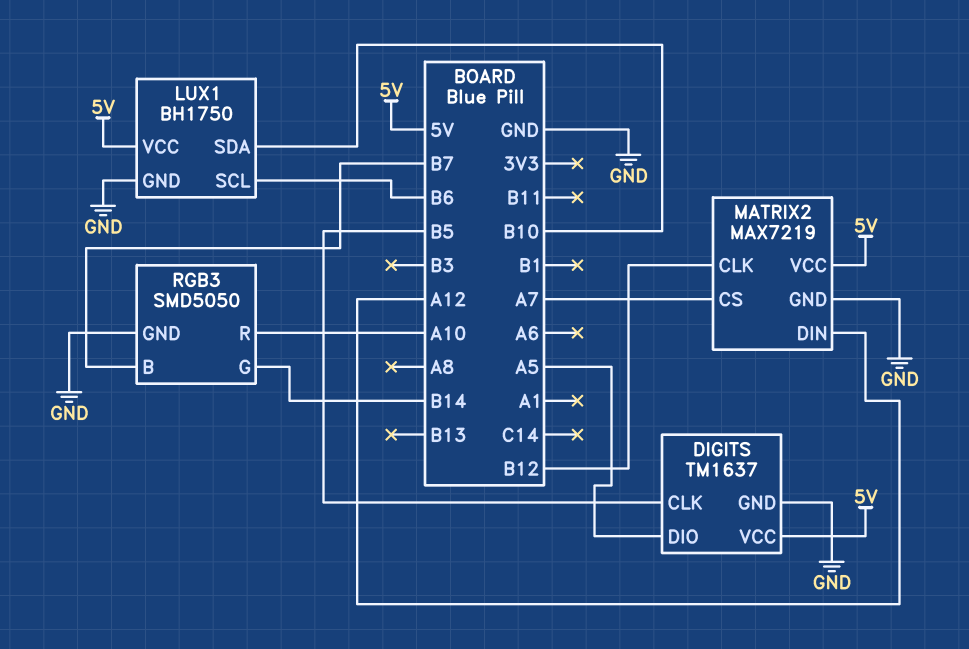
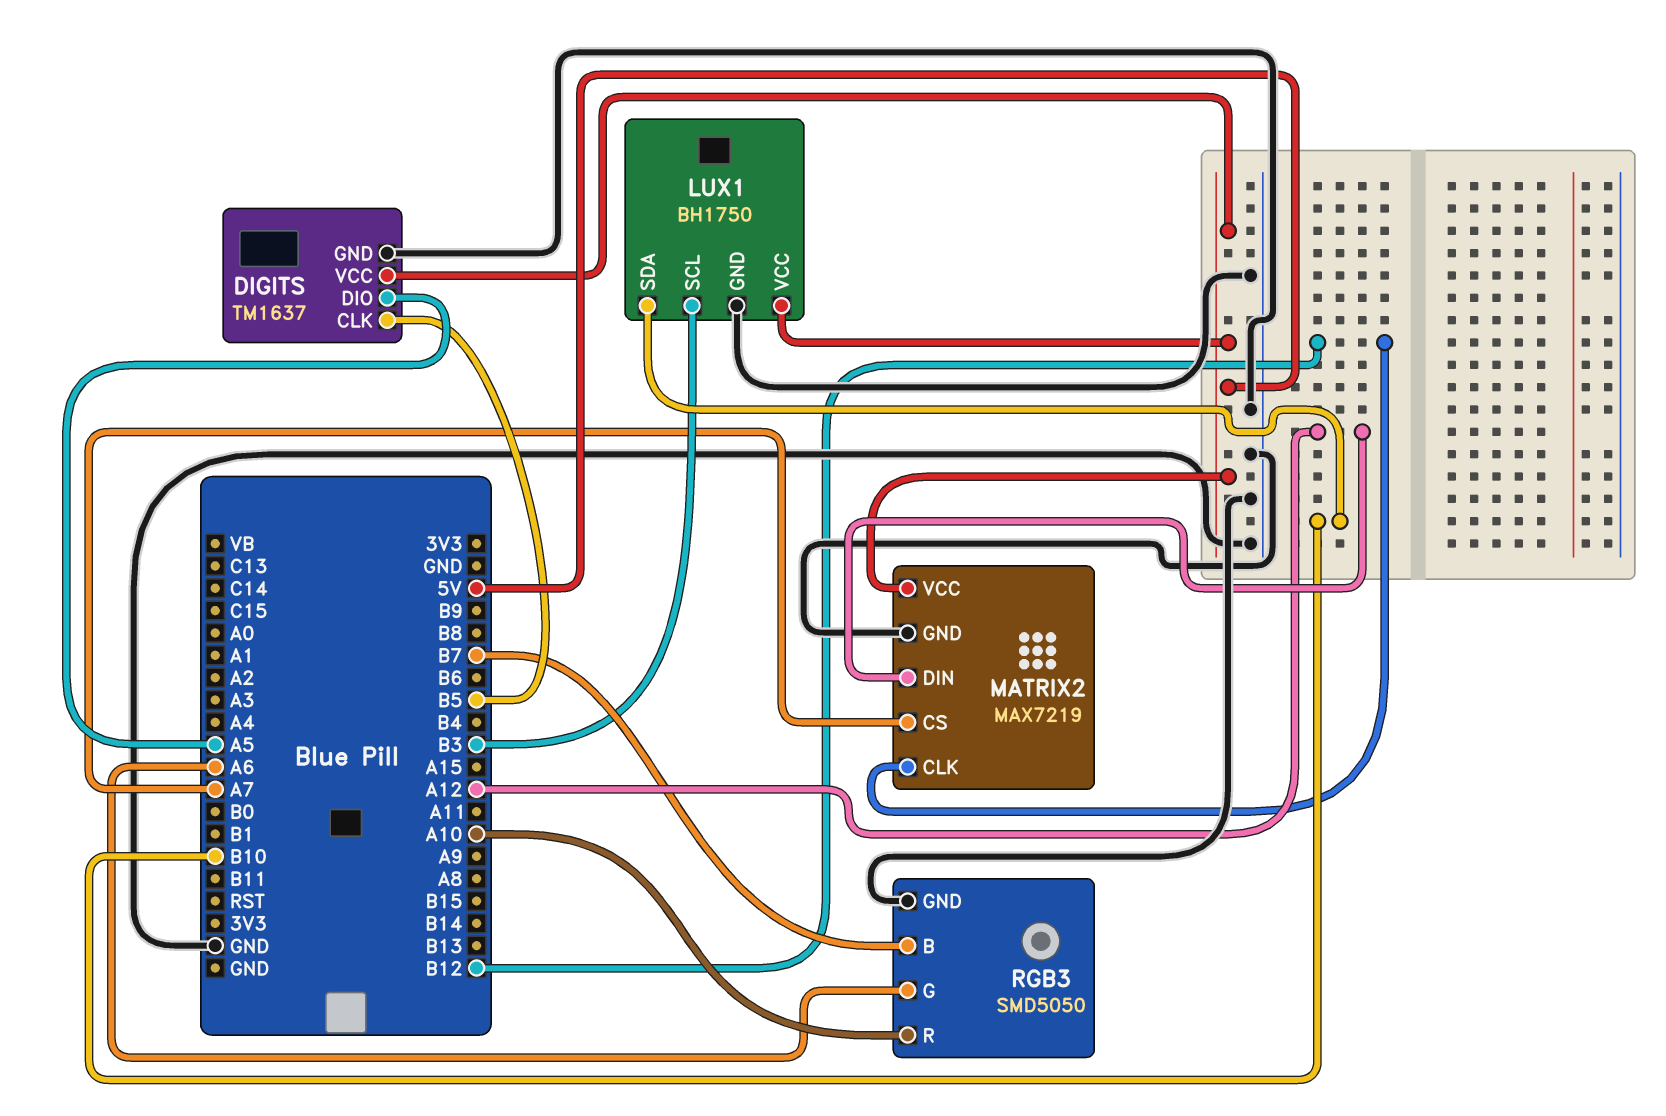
LUX1 pin SCL: B6 -> B3
RGB3 pin G: B14 -> A6

